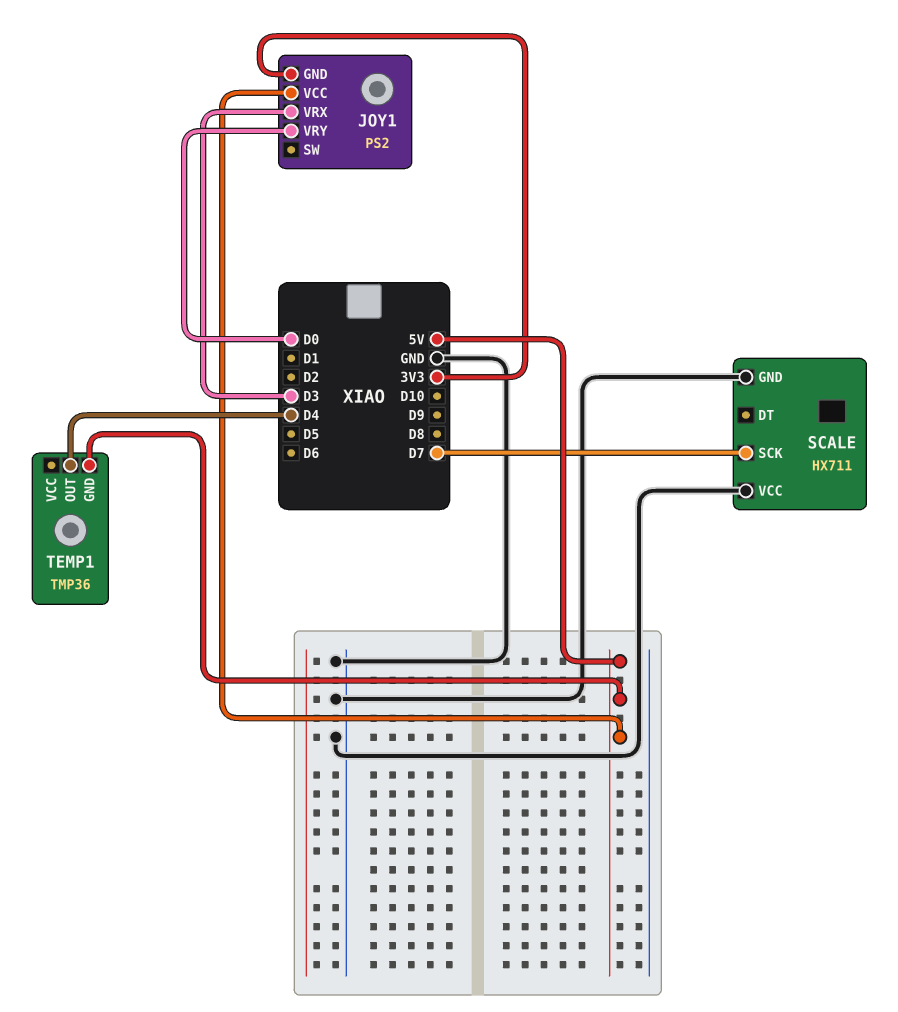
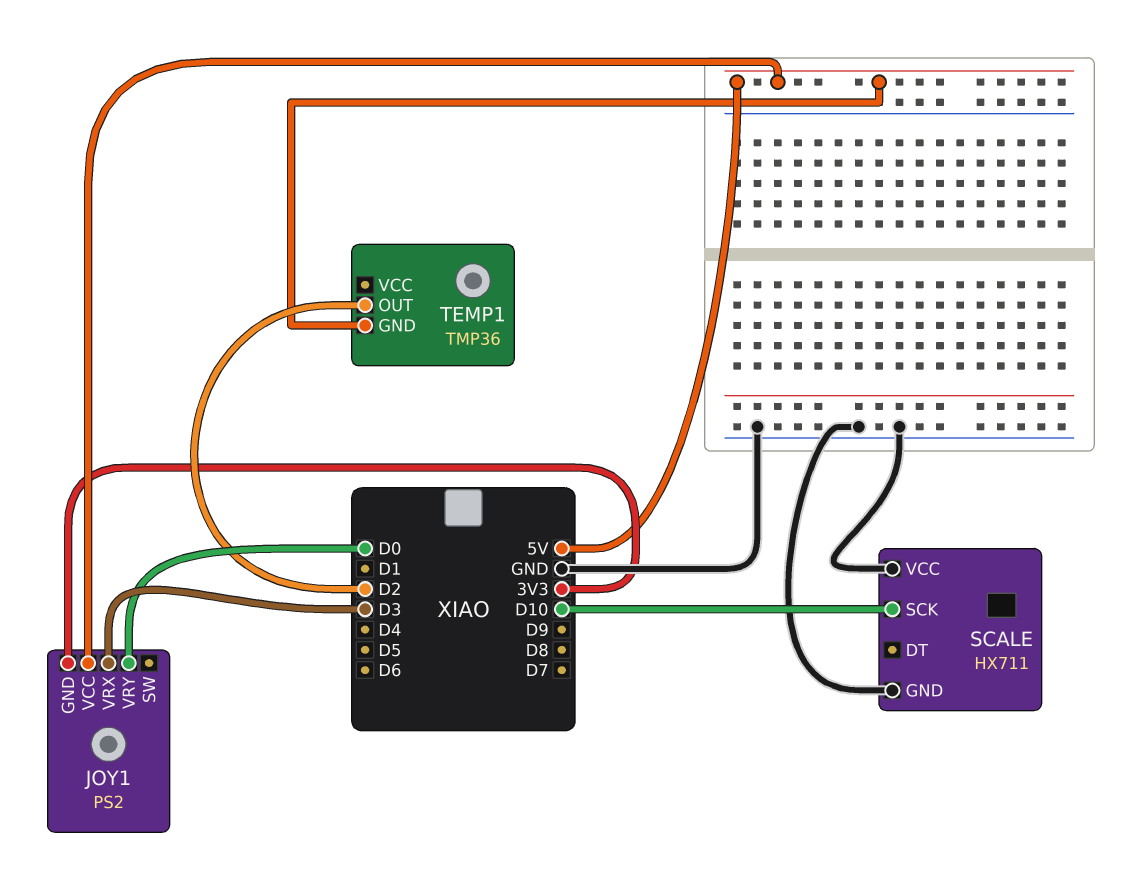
SCALE pin SCK: D7 -> D10
TEMP1 pin OUT: D4 -> D2

